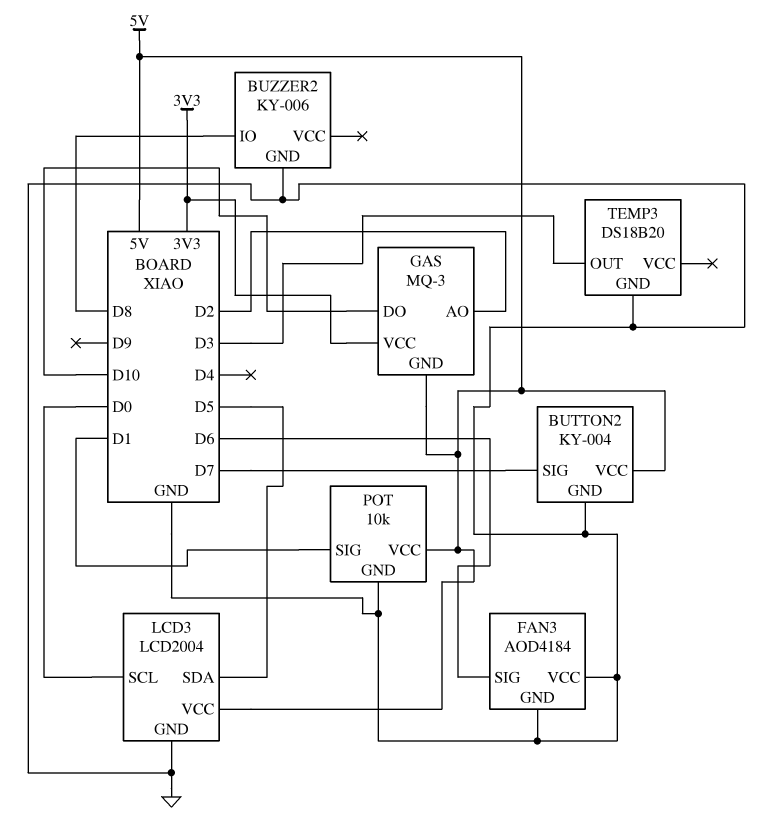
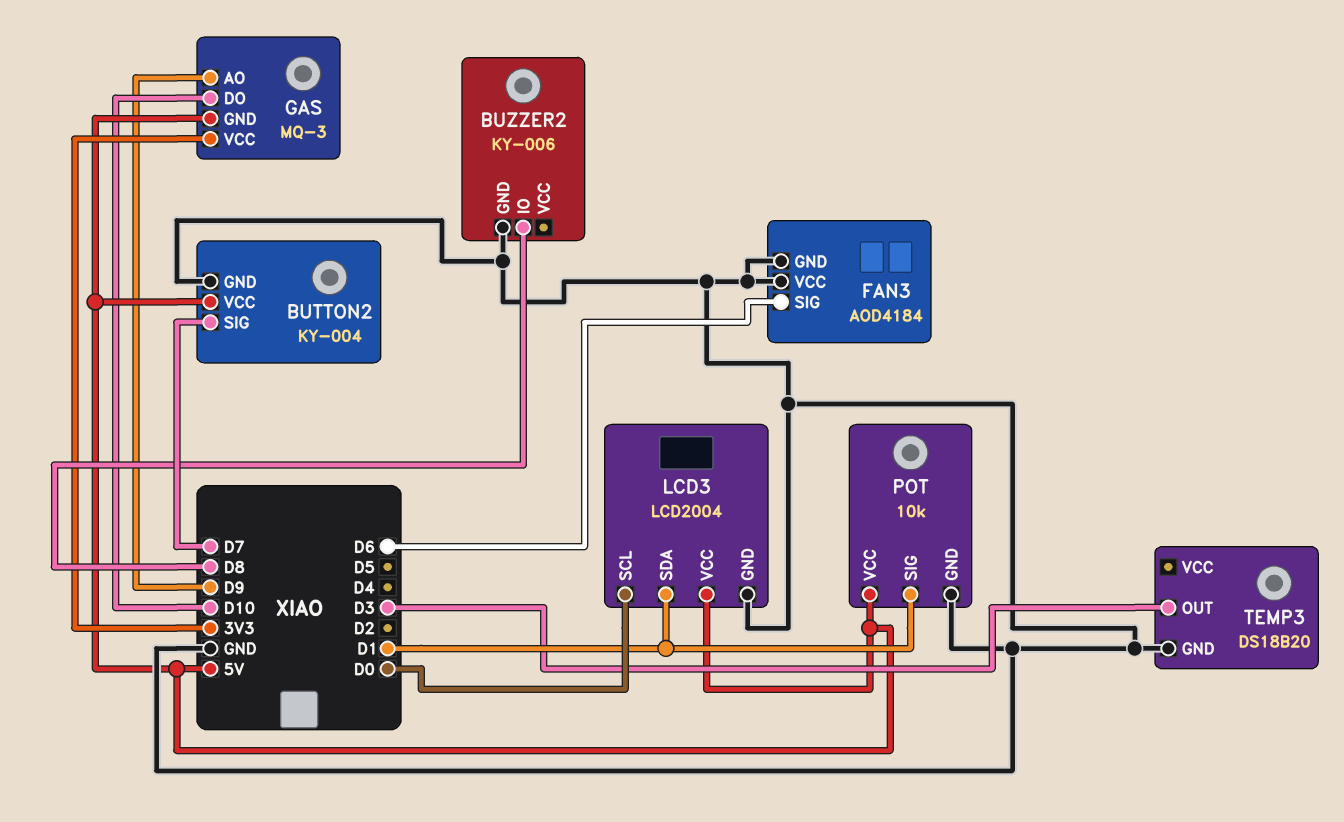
GAS pin AO: D2 -> D9
LCD3 pin SDA: D5 -> D1

